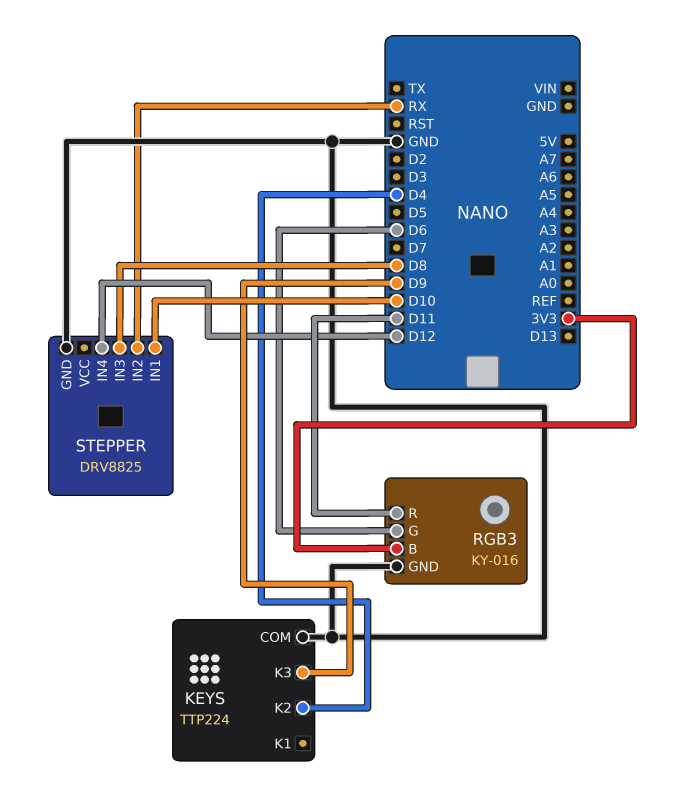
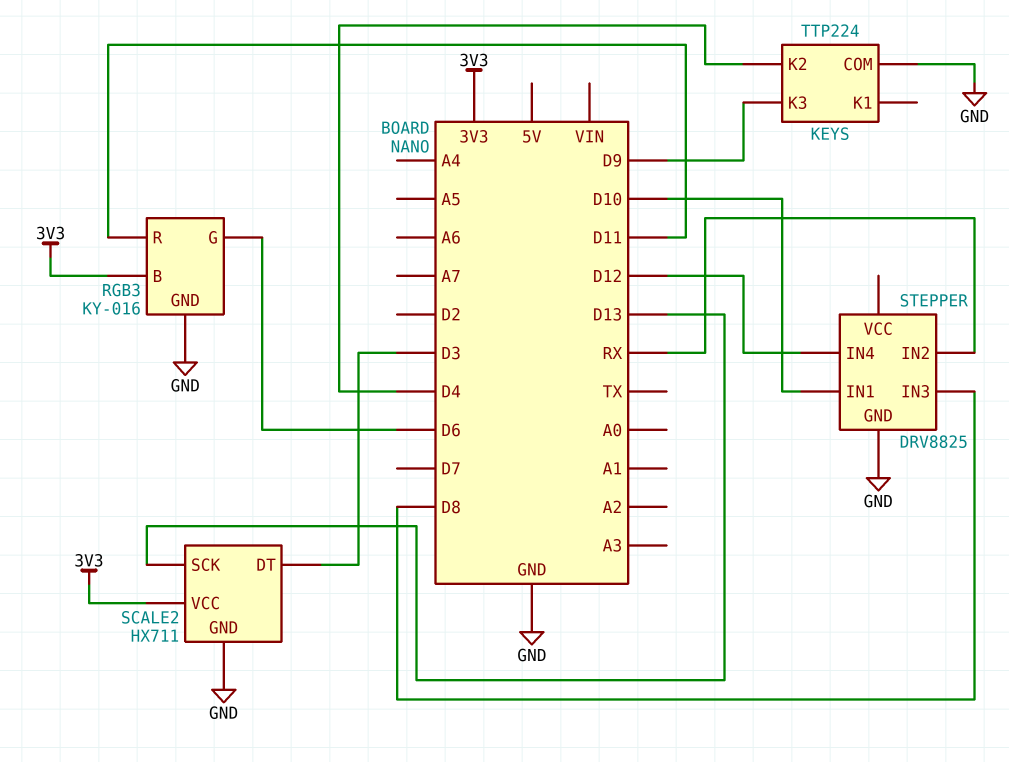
SCALE2: none -> HX711
SCALE2 pin DT: none -> D3
SCALE2 pin GND: none -> GND
SCALE2 pin SCK: none -> D13
SCALE2 pin VCC: none -> 3V3

